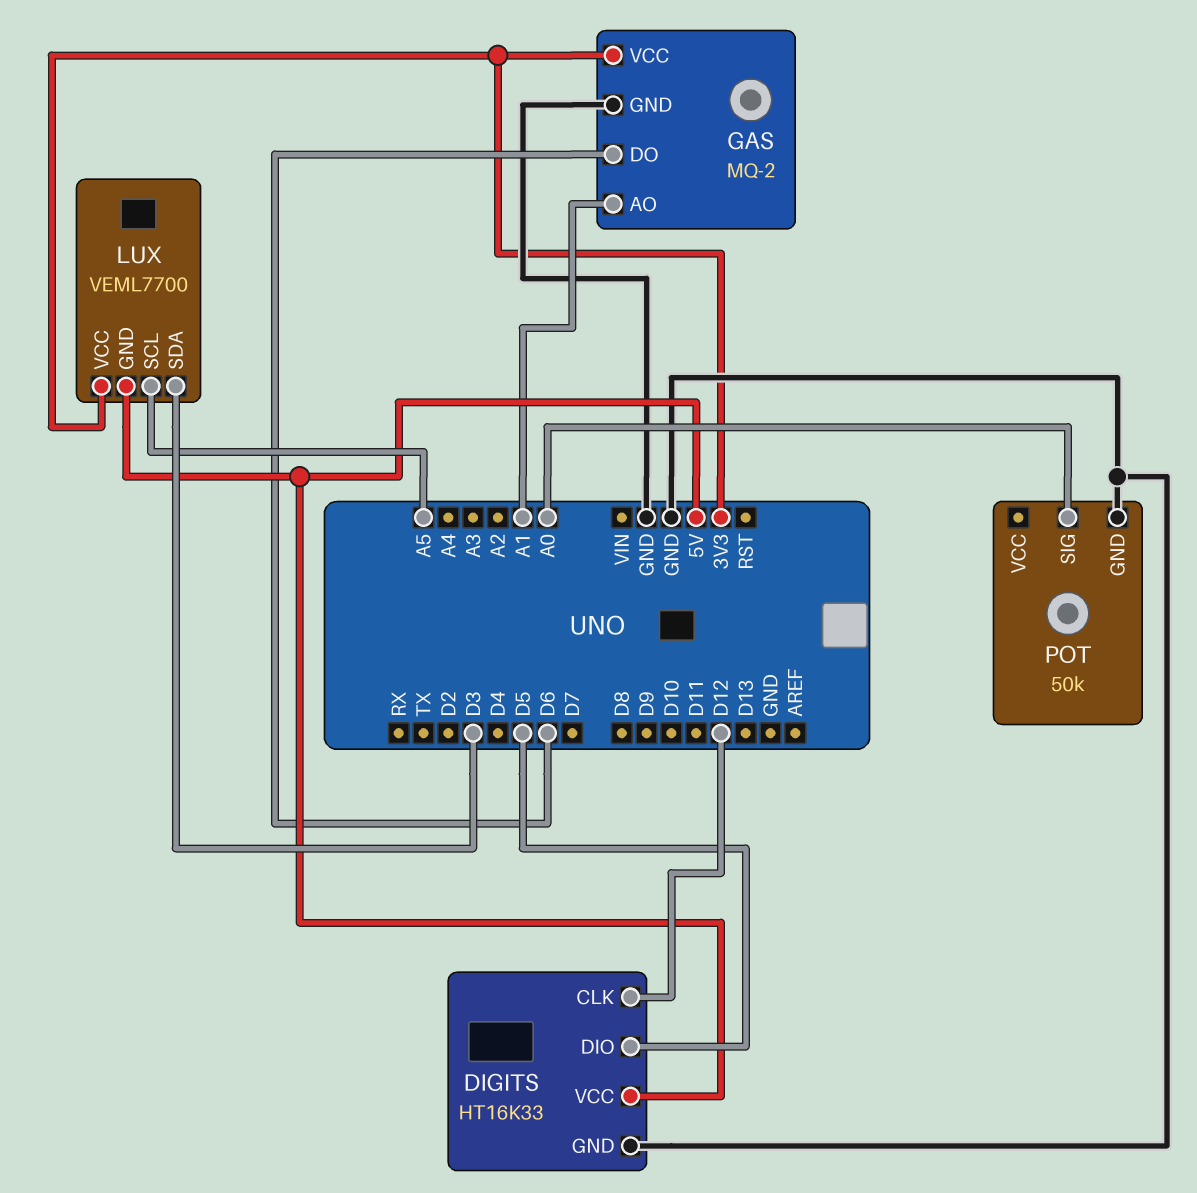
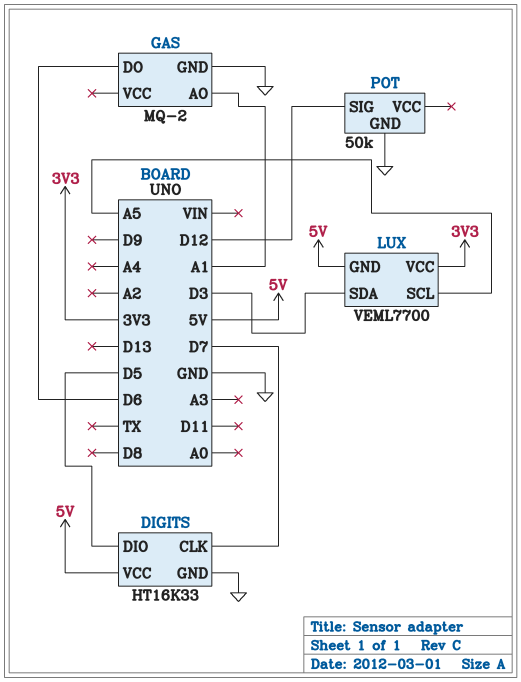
DIGITS pin CLK: D12 -> D7
GAS pin VCC: 3V3 -> none
POT pin SIG: A0 -> D12

